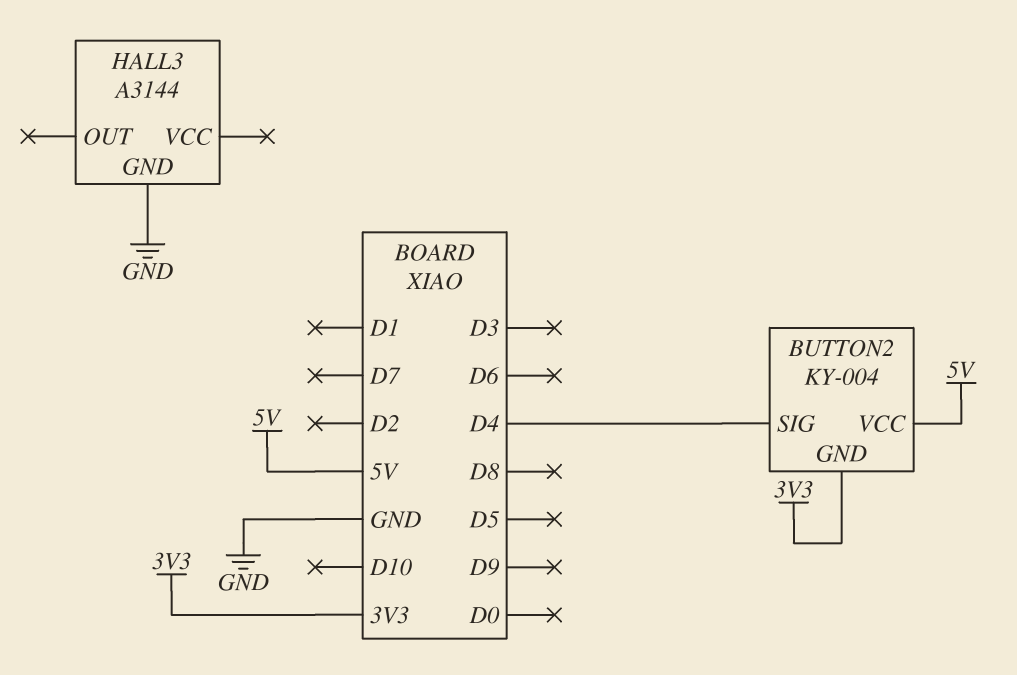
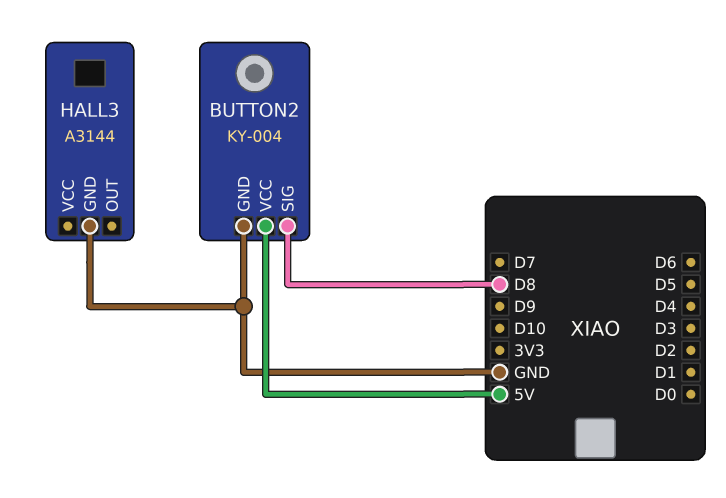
BUTTON2 pin GND: 3V3 -> GND
BUTTON2 pin SIG: D4 -> D8

